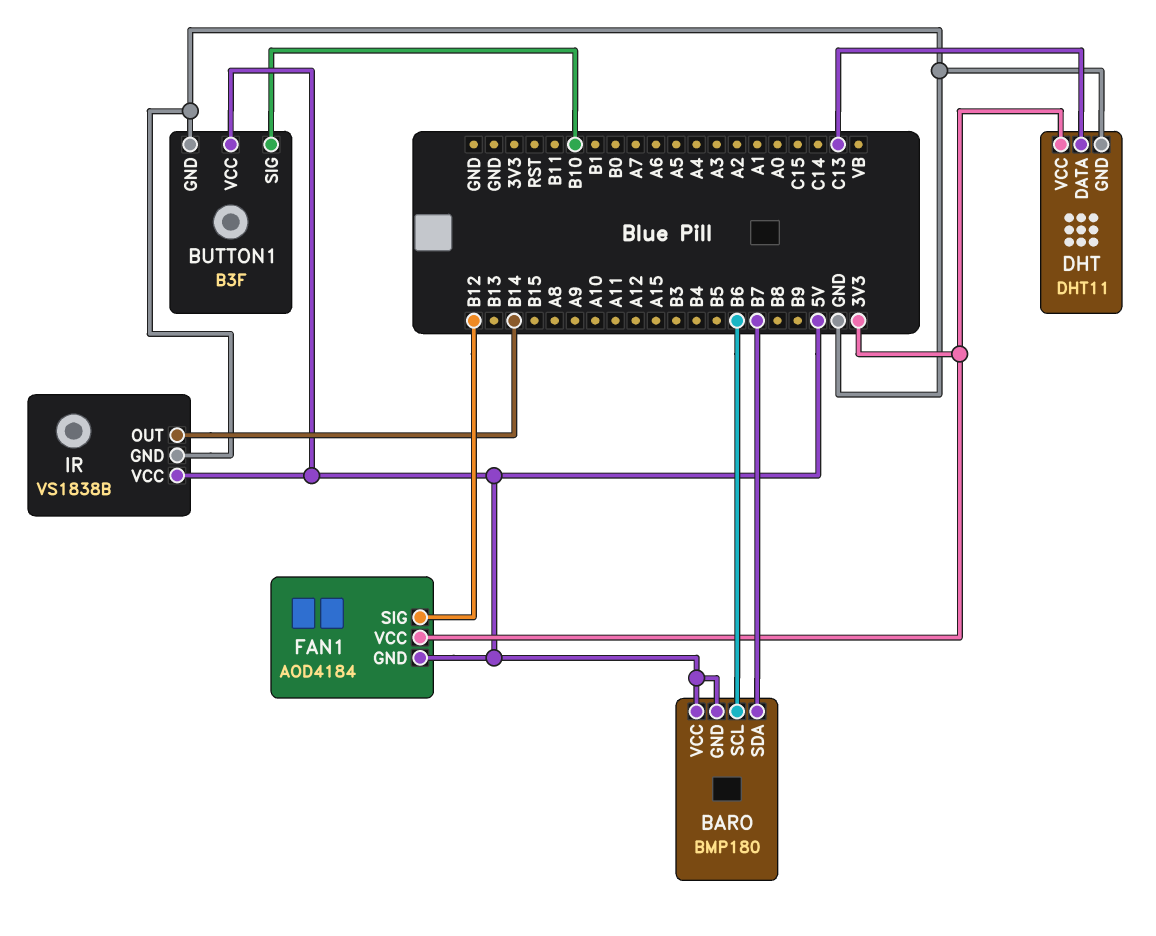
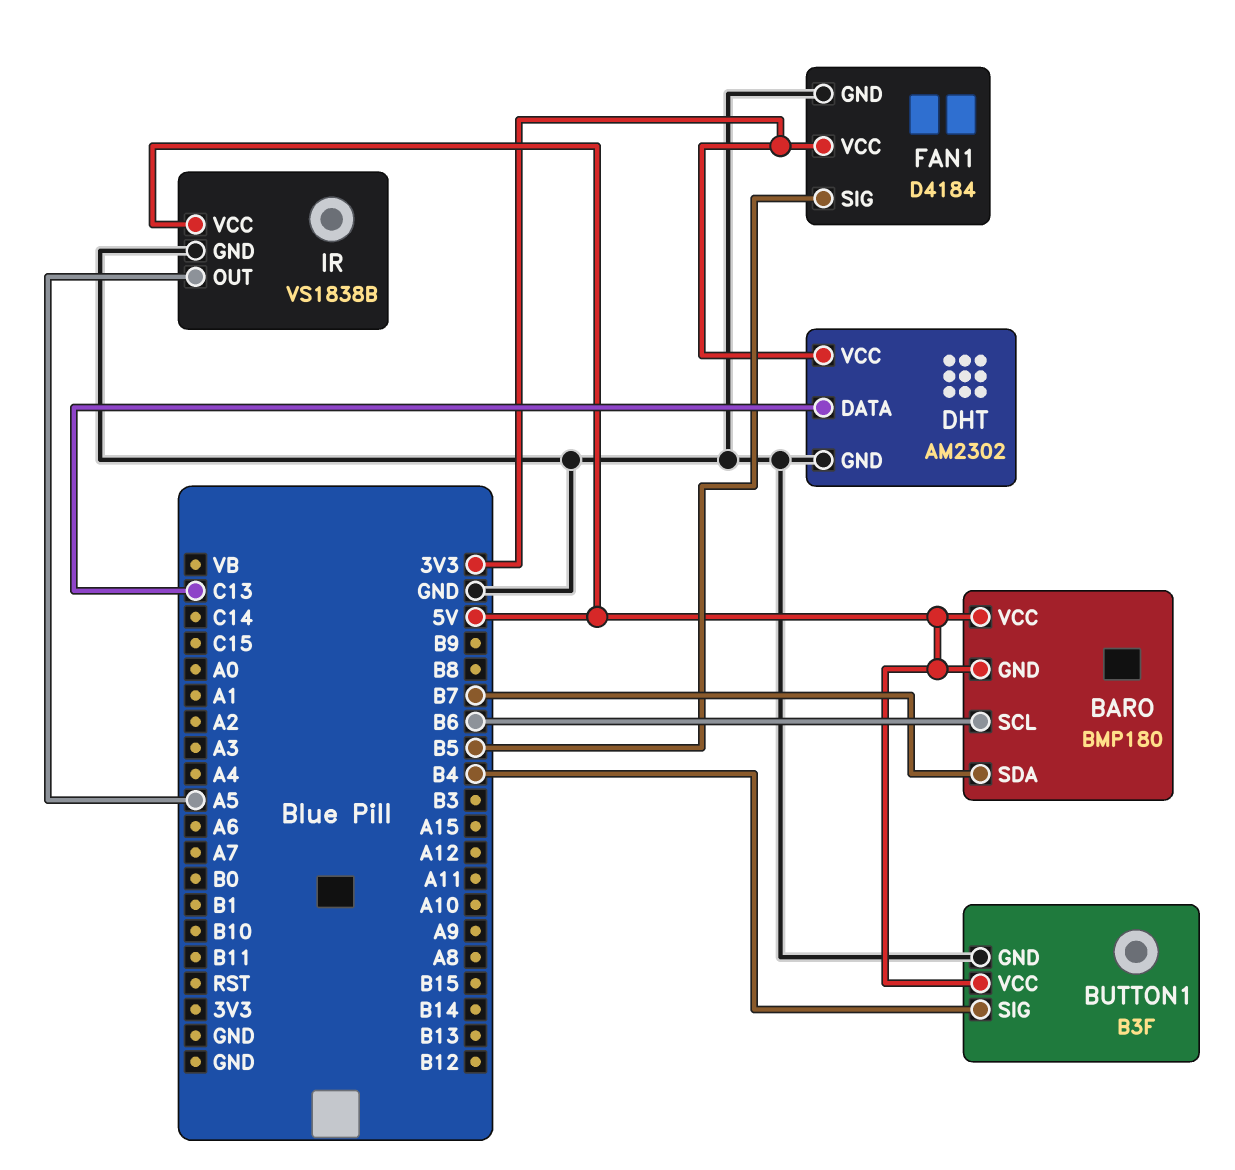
BUTTON1 pin SIG: B10 -> B4
DHT: DHT11 -> AM2302
FAN1: AOD4184 -> D4184
FAN1 pin GND: 5V -> GND
FAN1 pin SIG: B12 -> B5
IR pin OUT: B14 -> A5

